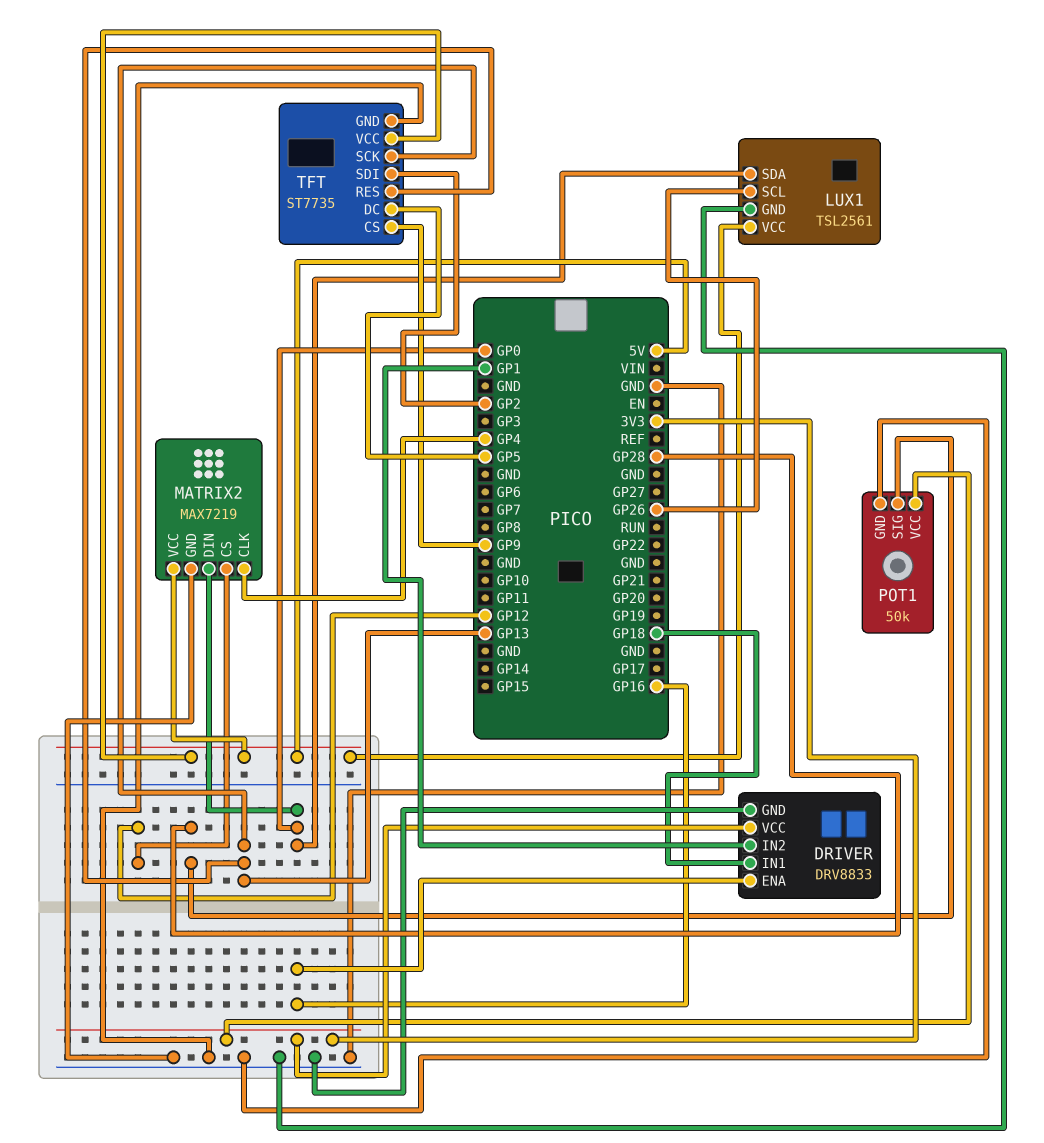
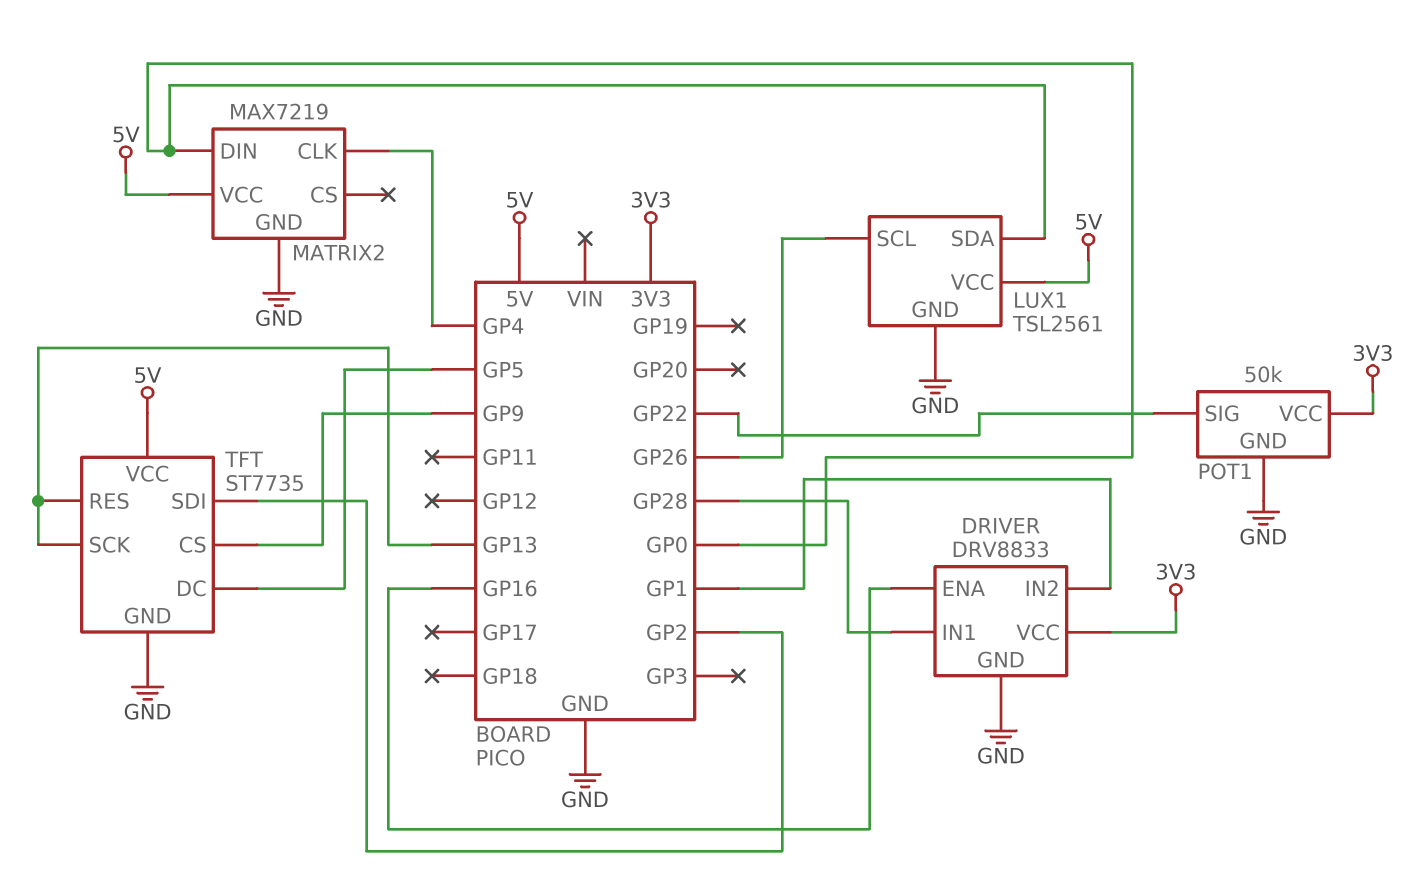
DRIVER pin IN1: GP18 -> GP28
MATRIX2 pin CS: GP12 -> none
POT1 pin SIG: GP28 -> GP22

